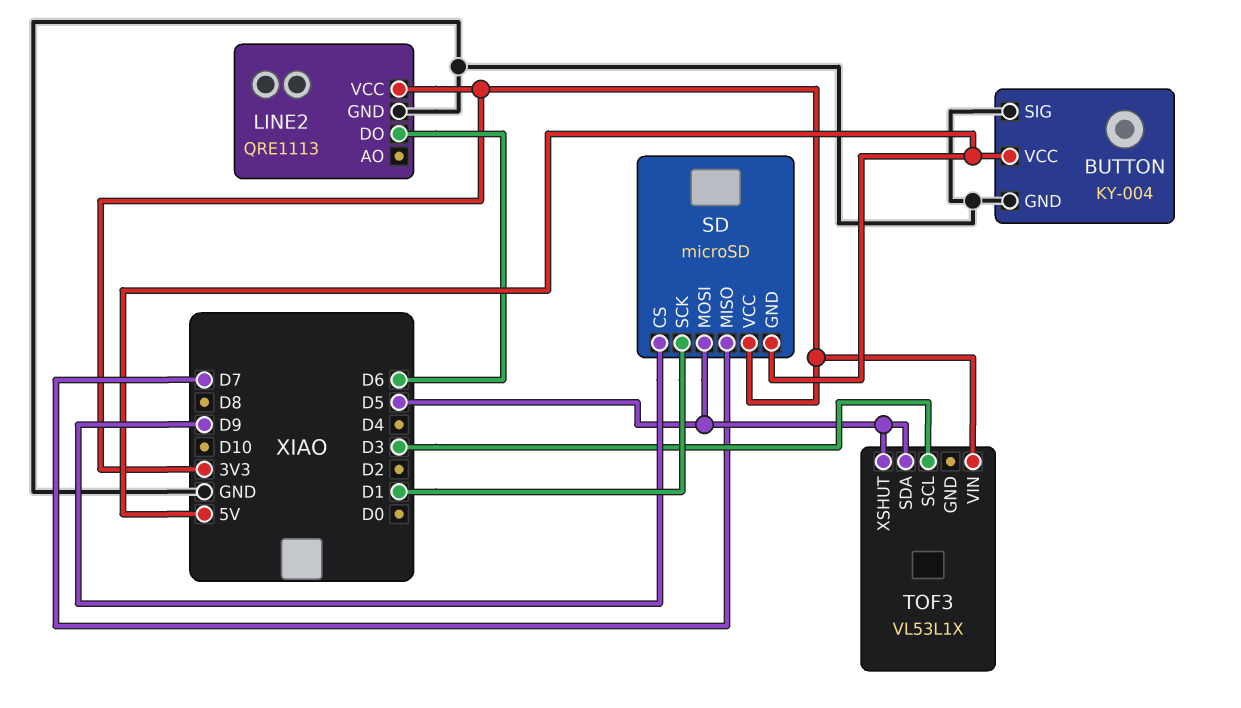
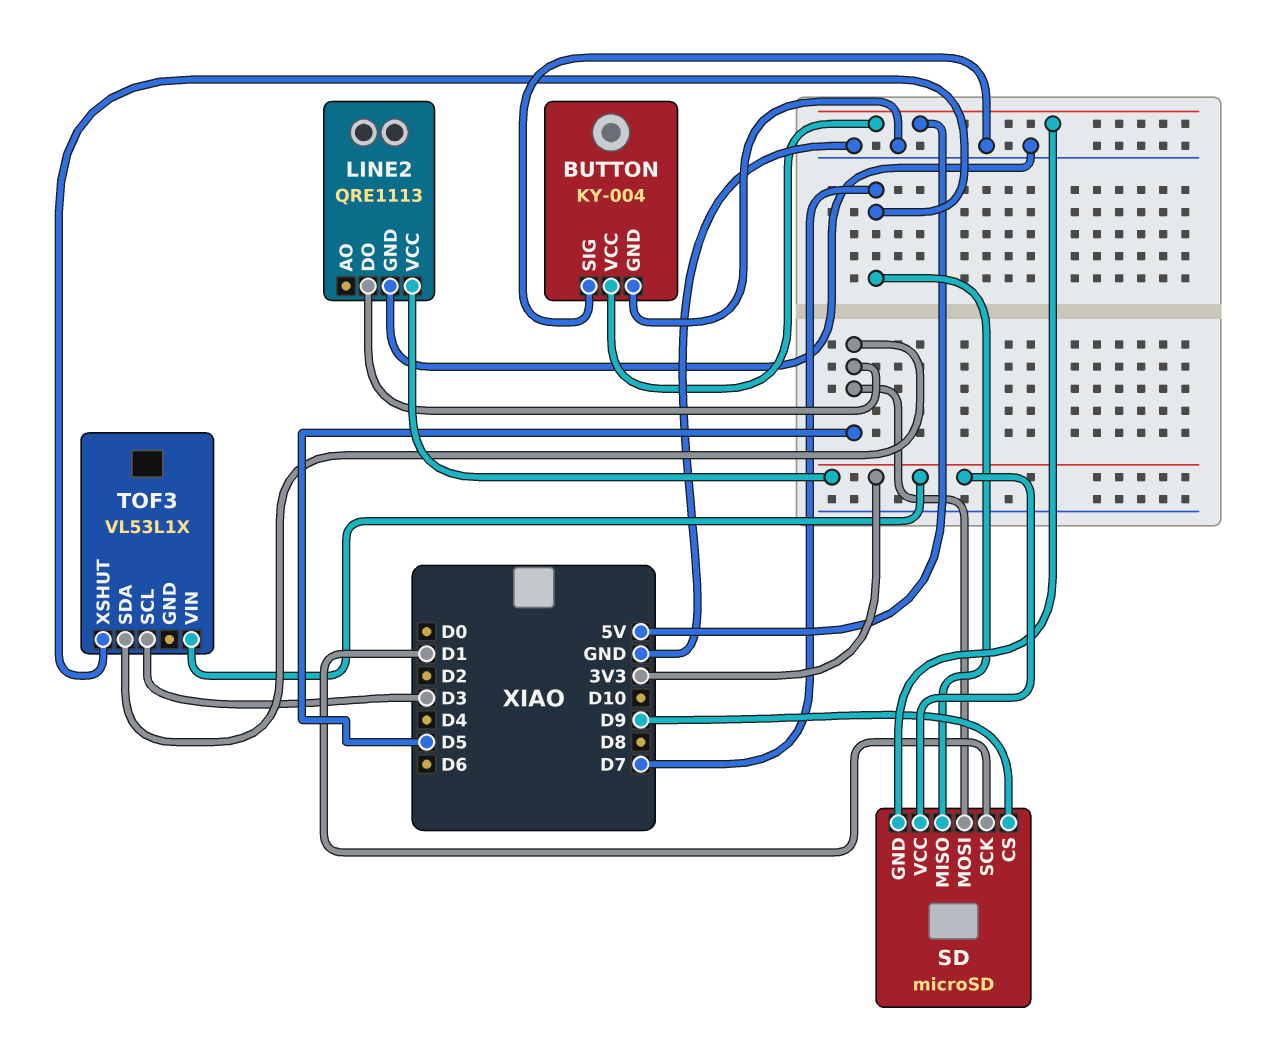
LINE2 pin DO: D6 -> D5
TOF3 pin XSHUT: D5 -> D7

